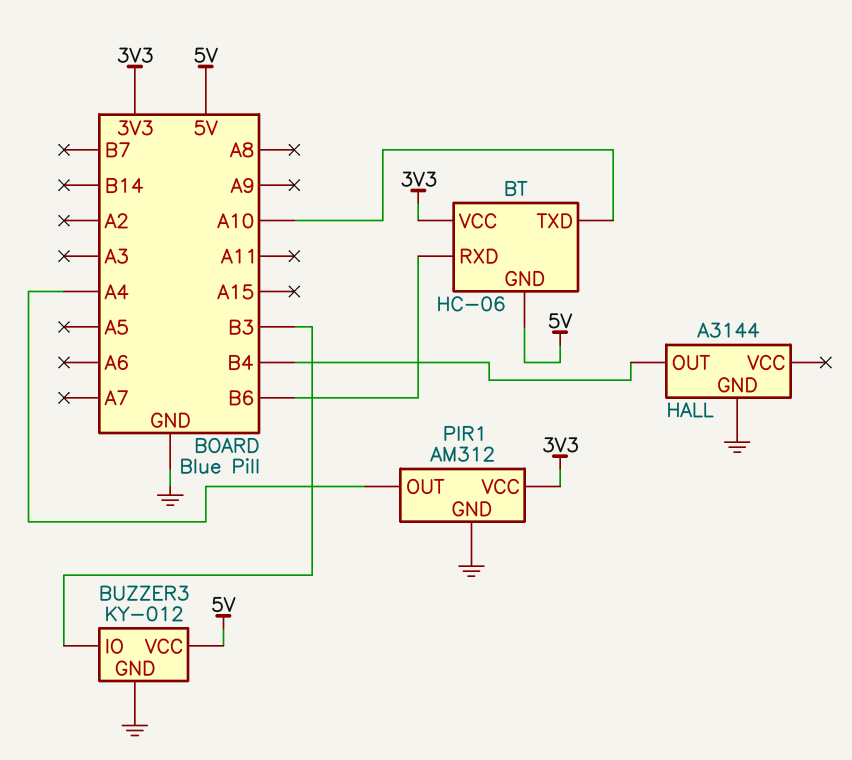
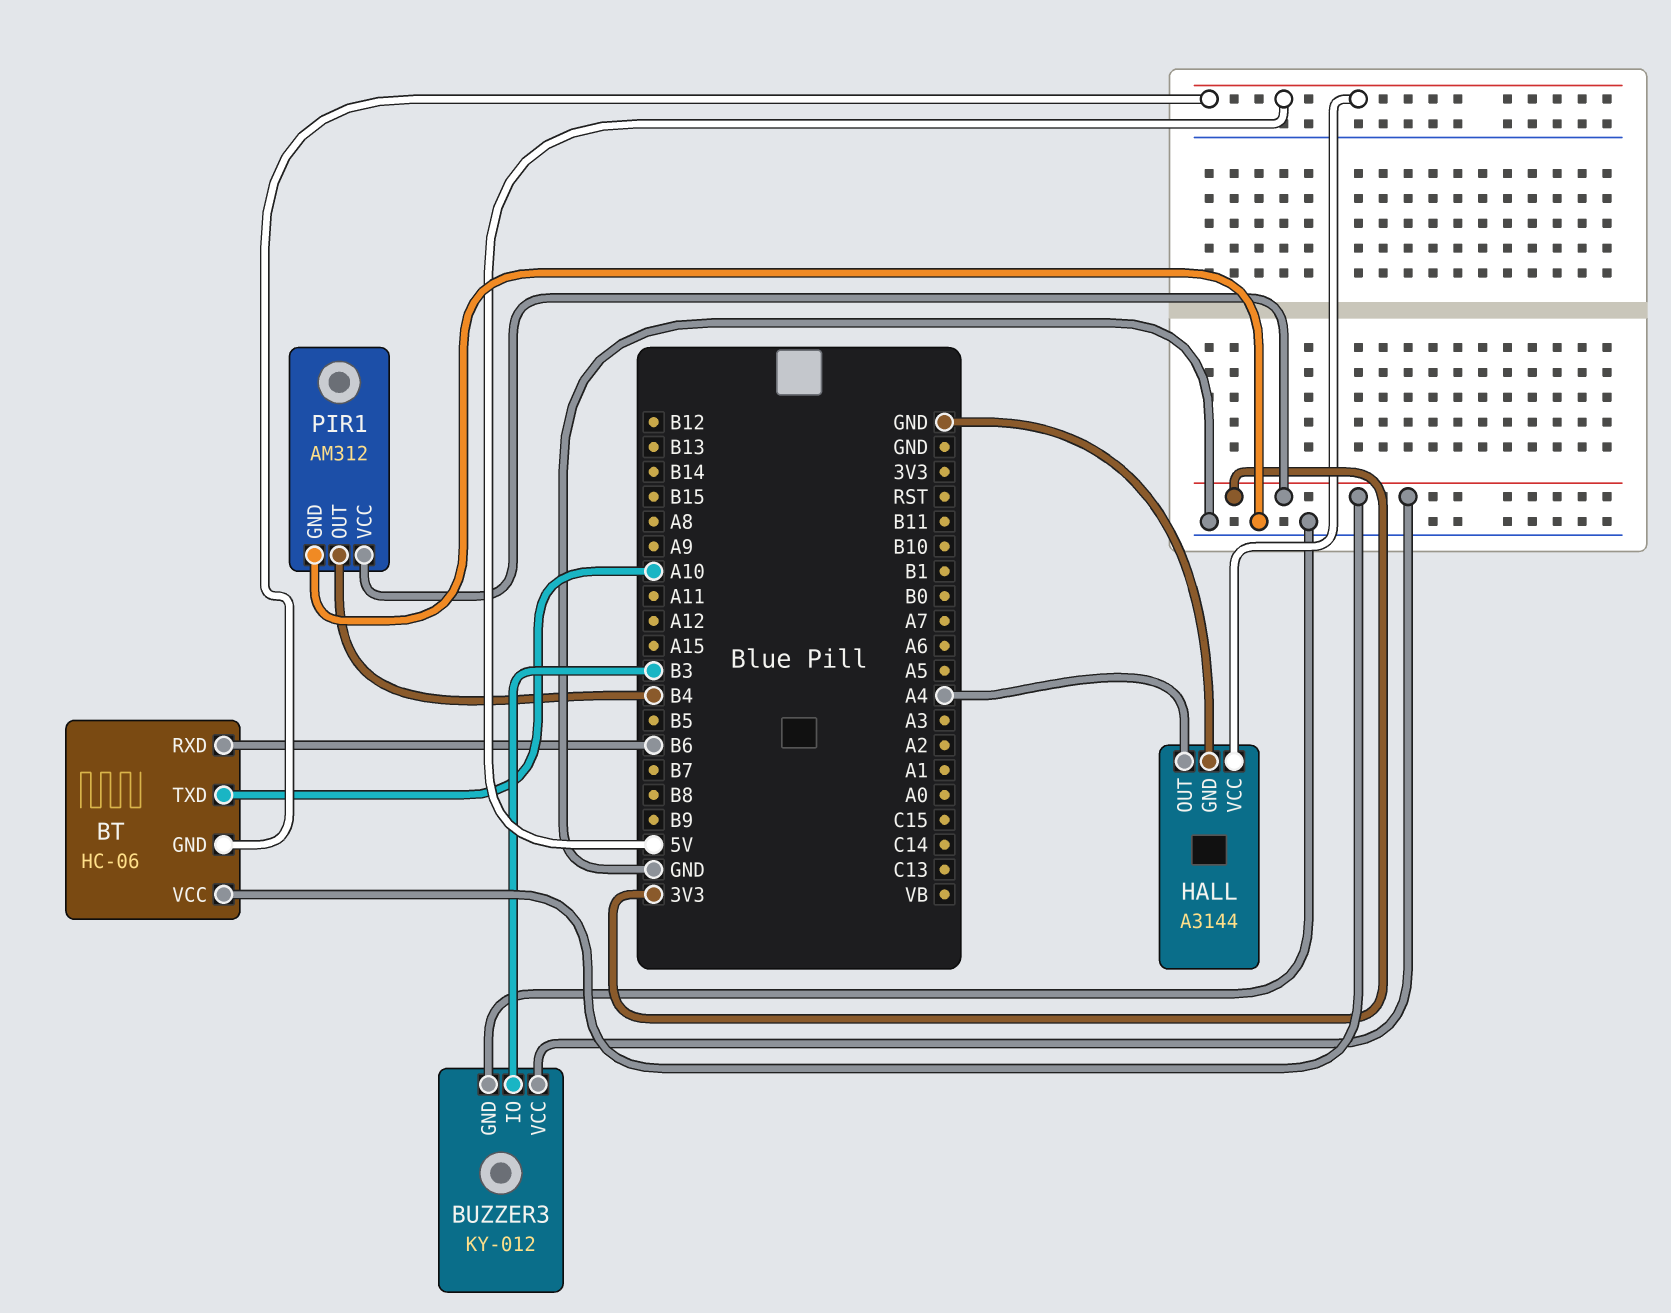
BUZZER3 pin VCC: 5V -> 3V3
HALL pin OUT: B4 -> A4
HALL pin VCC: none -> 5V
PIR1 pin OUT: A4 -> B4

